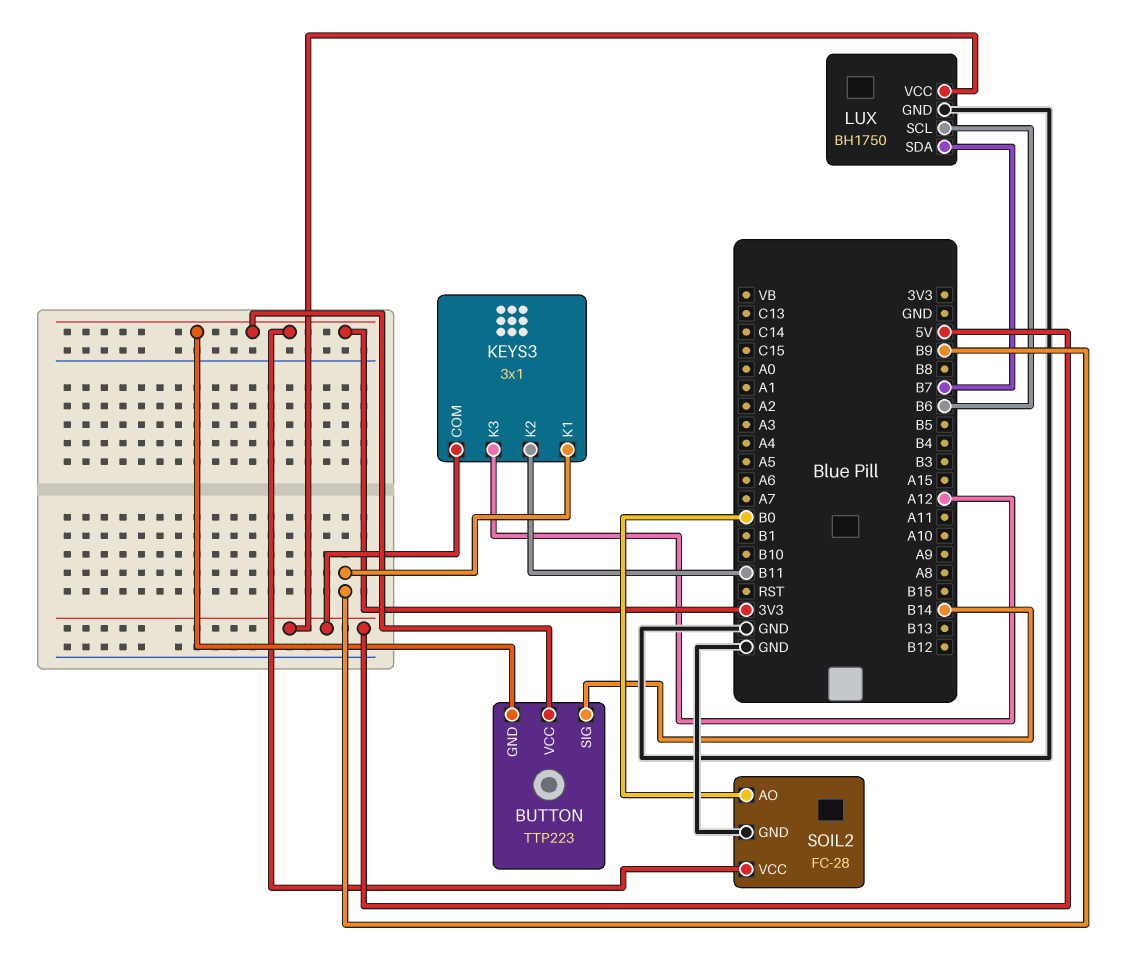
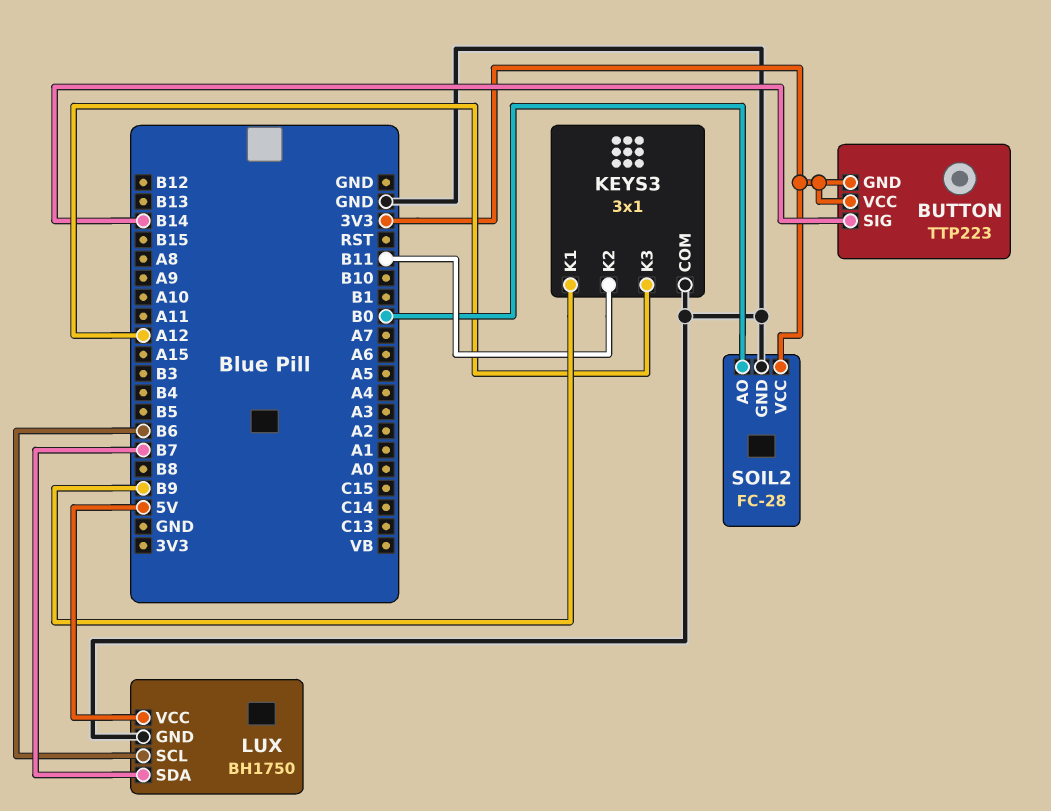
KEYS3 pin COM: 5V -> GND

